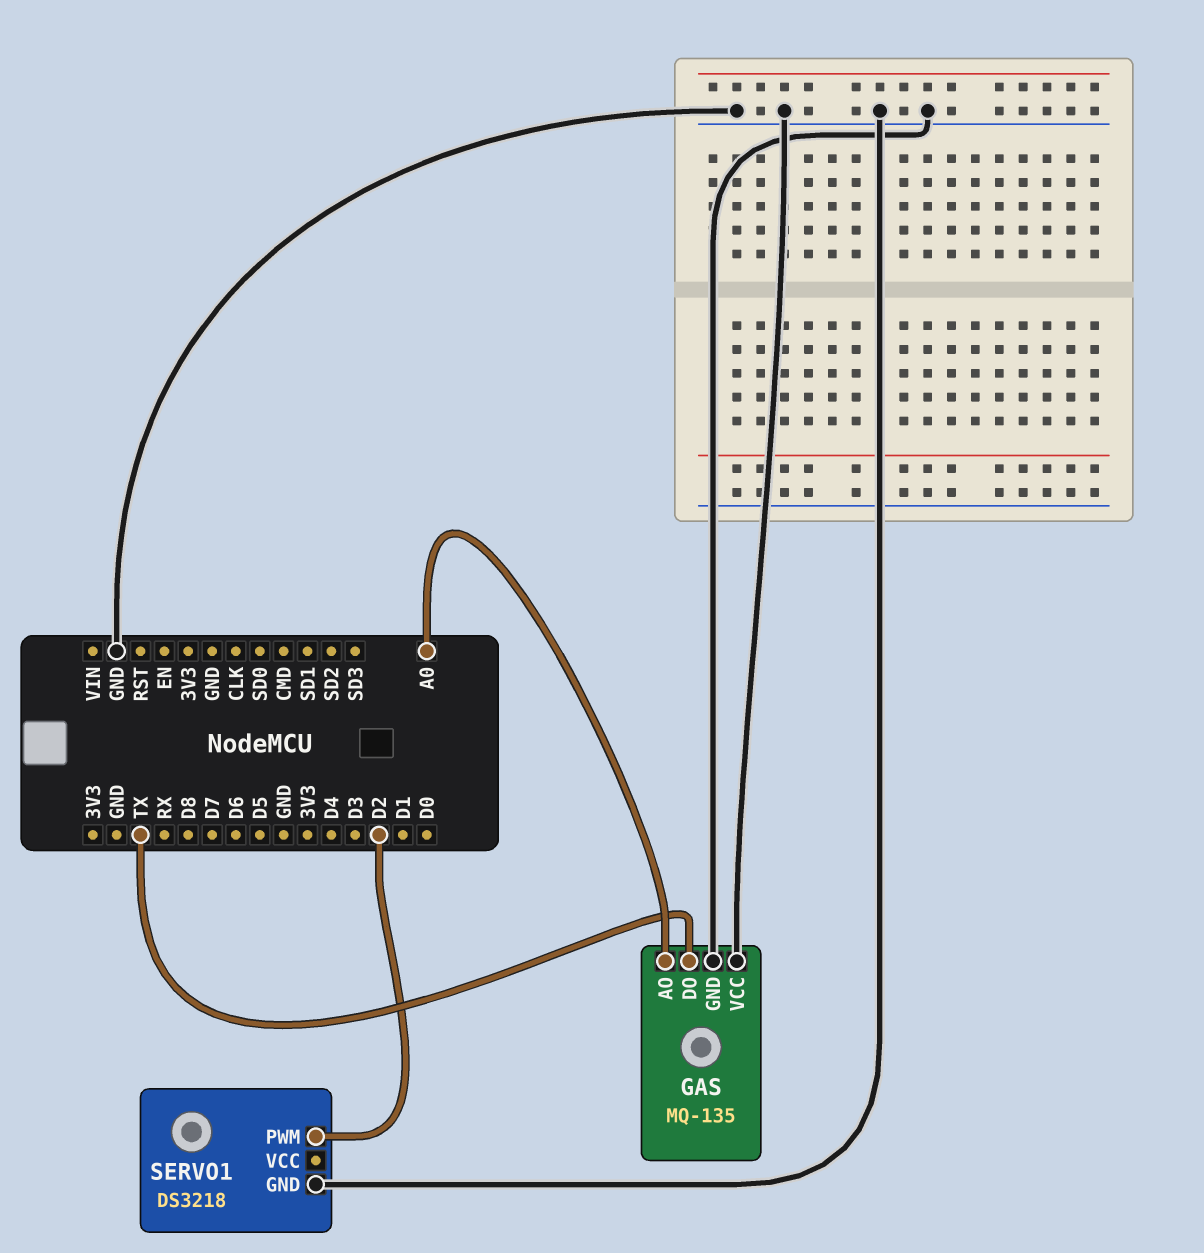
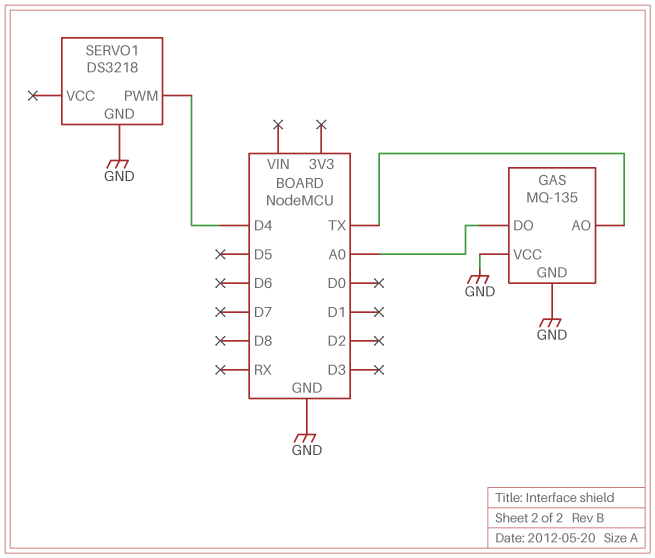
GAS pin AO: A0 -> TX
GAS pin DO: TX -> A0
SERVO1 pin PWM: D2 -> D4

